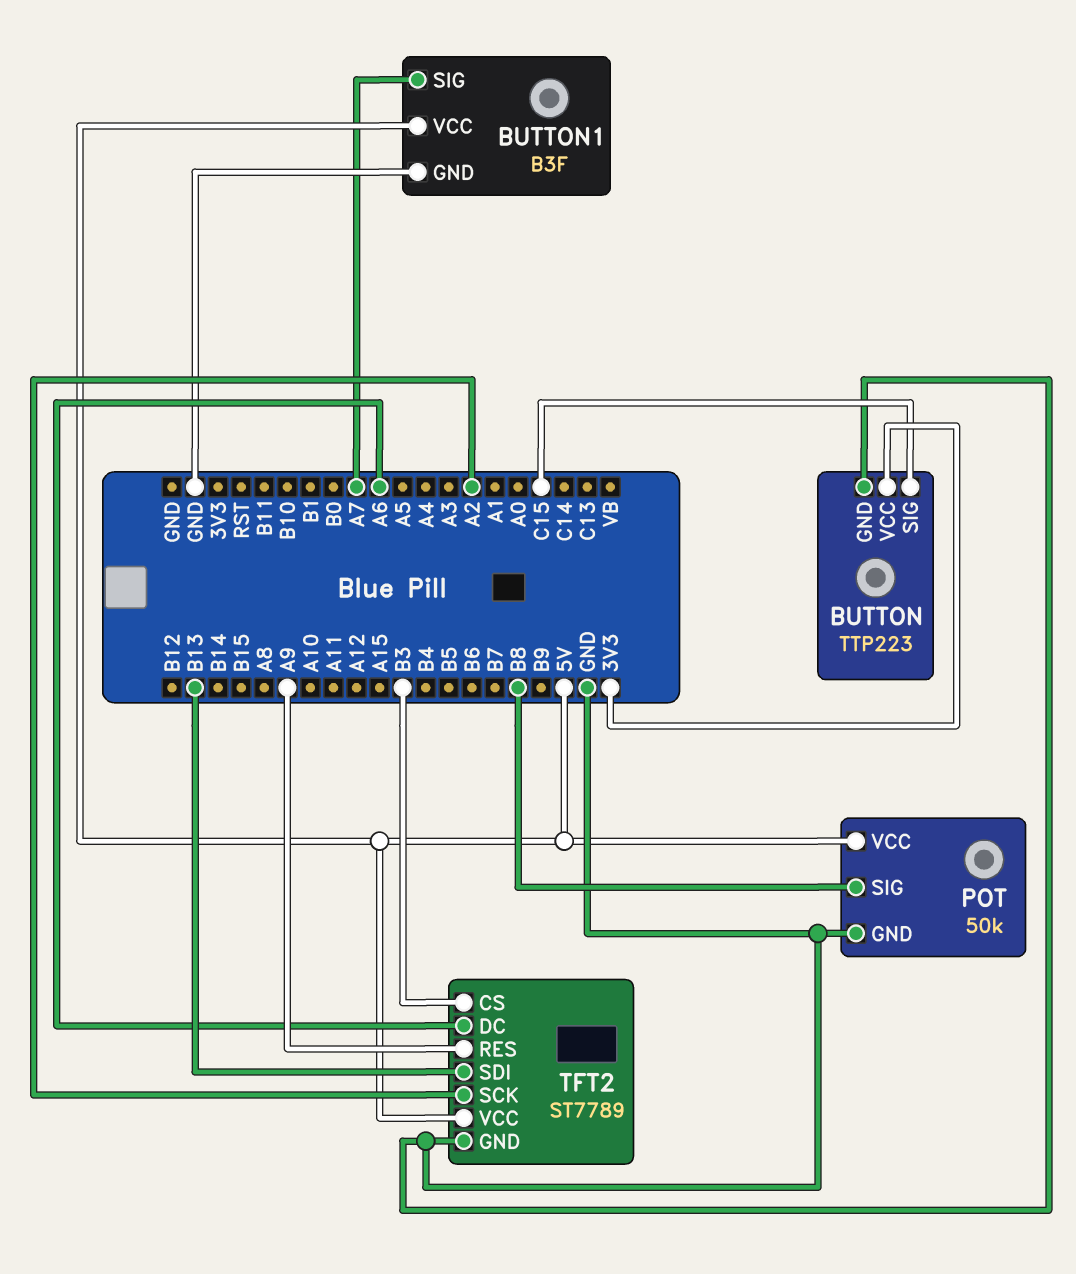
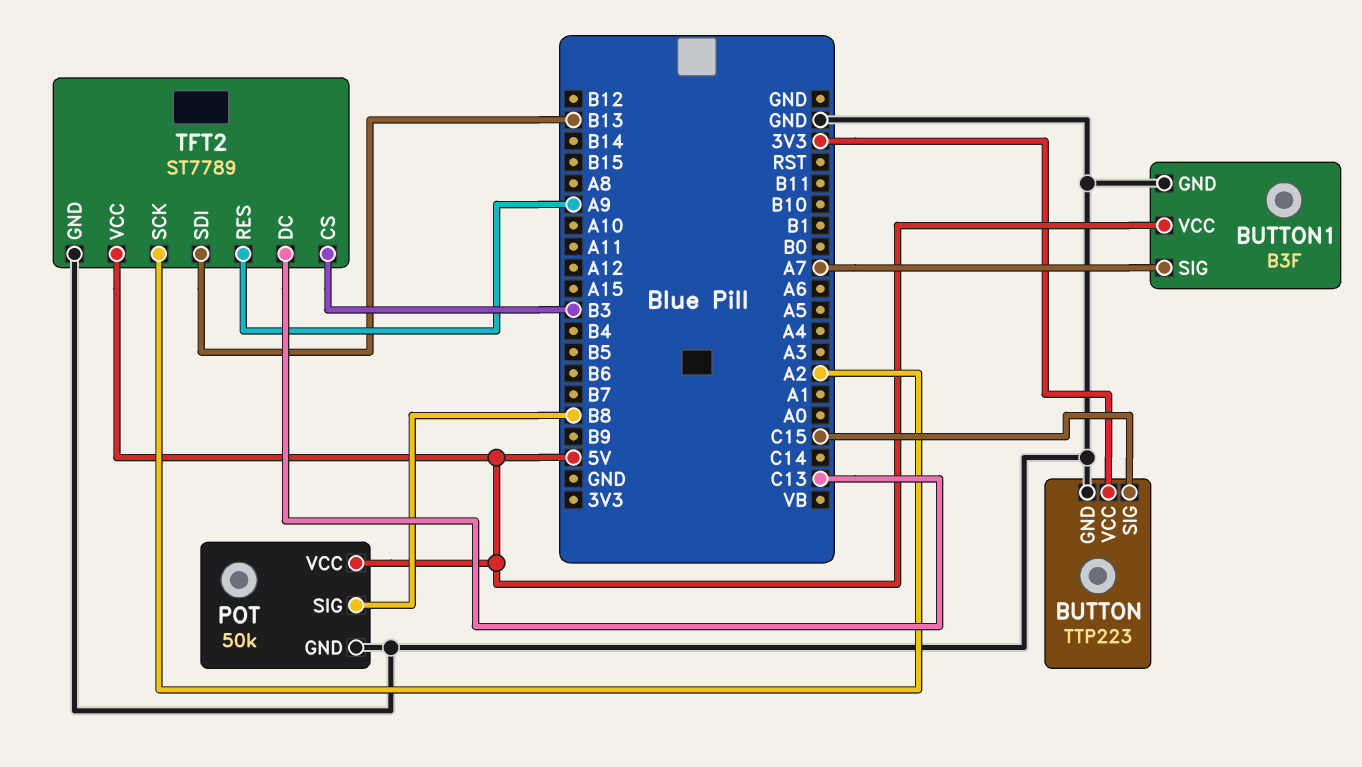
TFT2 pin DC: A6 -> C13

